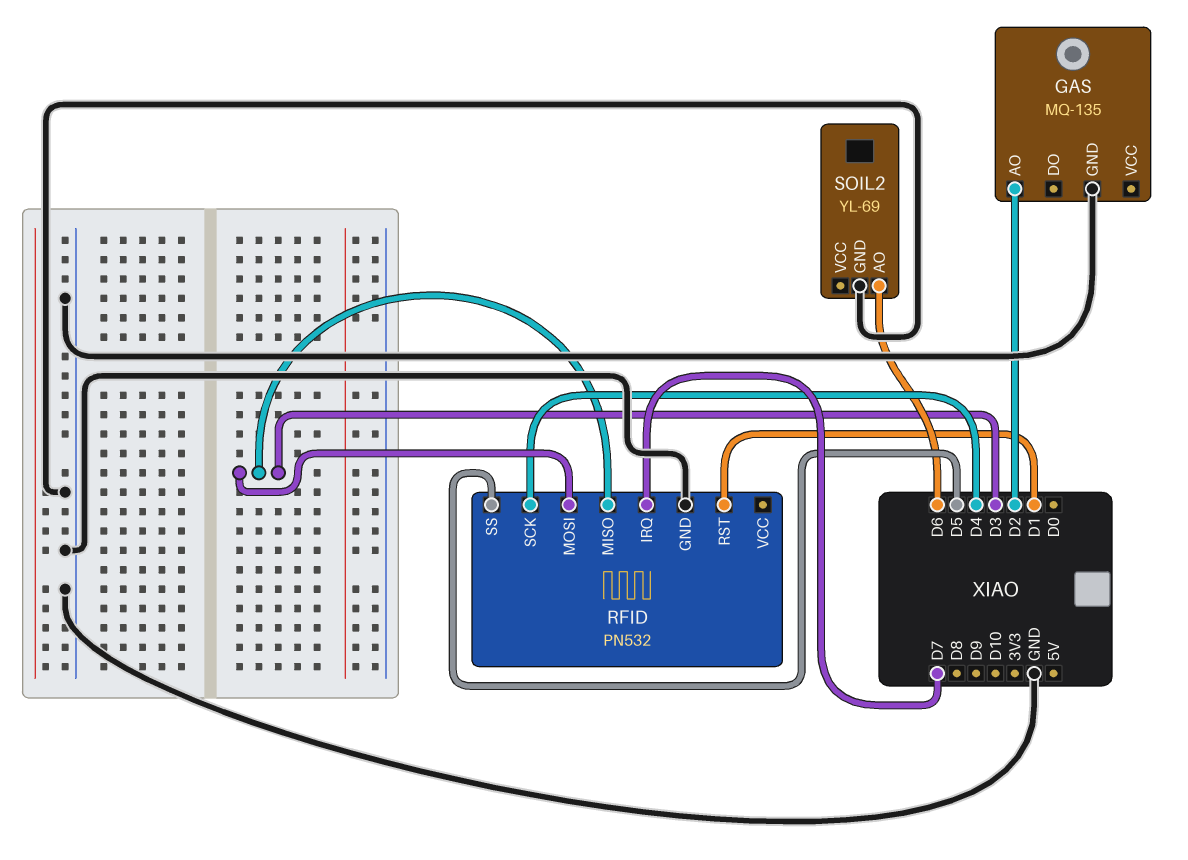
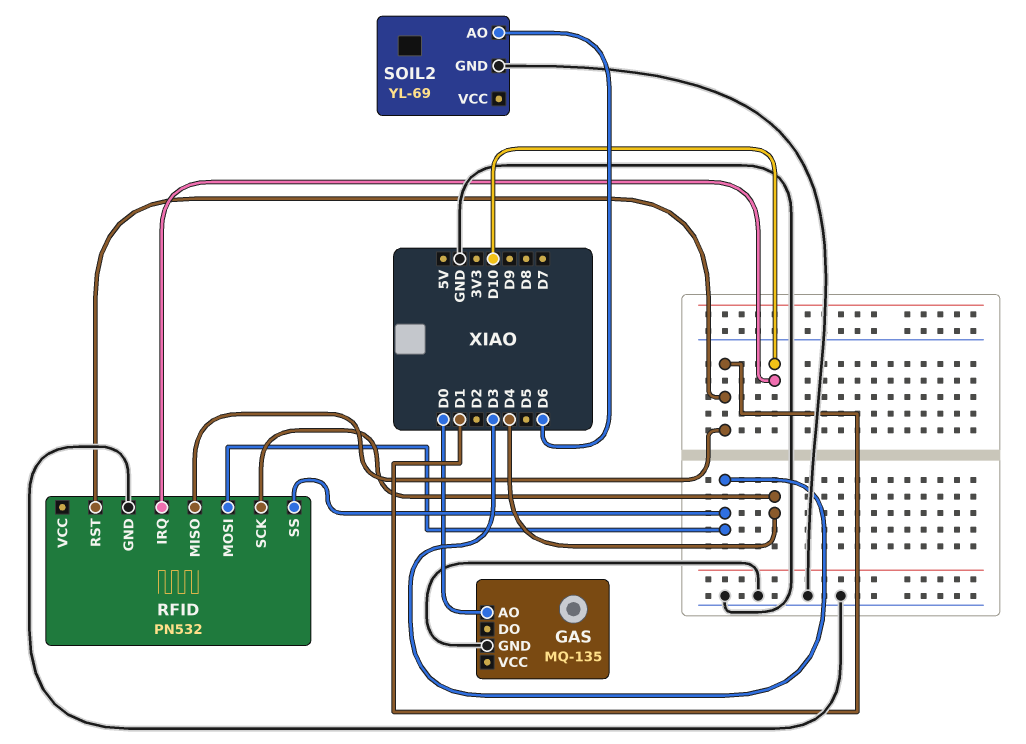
GAS pin AO: D2 -> D0
RFID pin IRQ: D7 -> D10
RFID pin MISO: D3 -> D1
RFID pin SS: D5 -> D3

